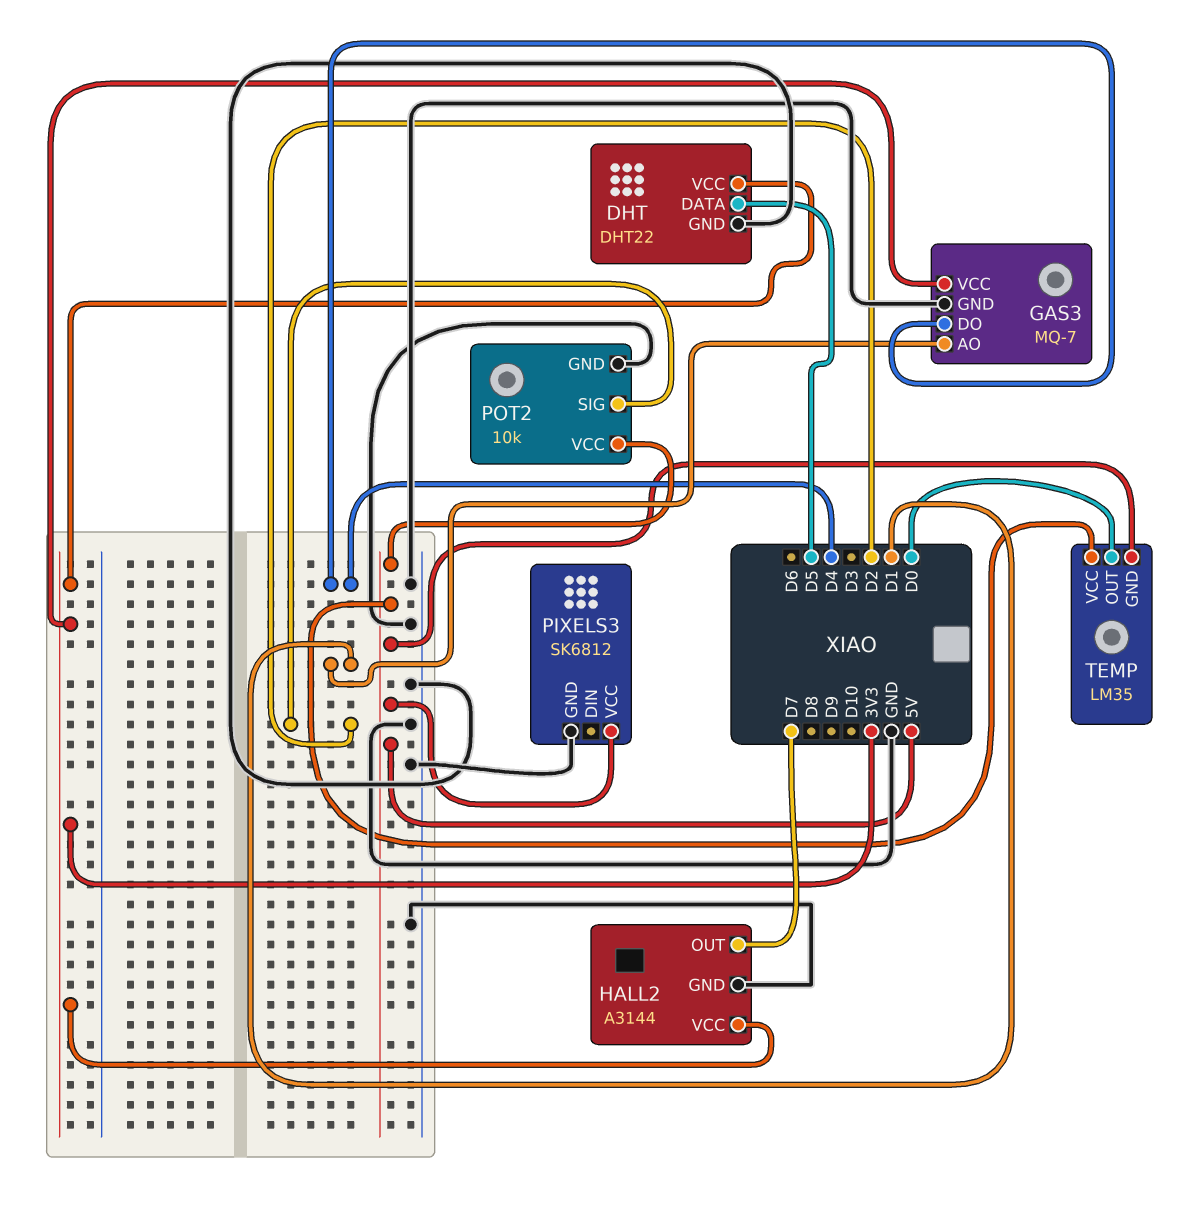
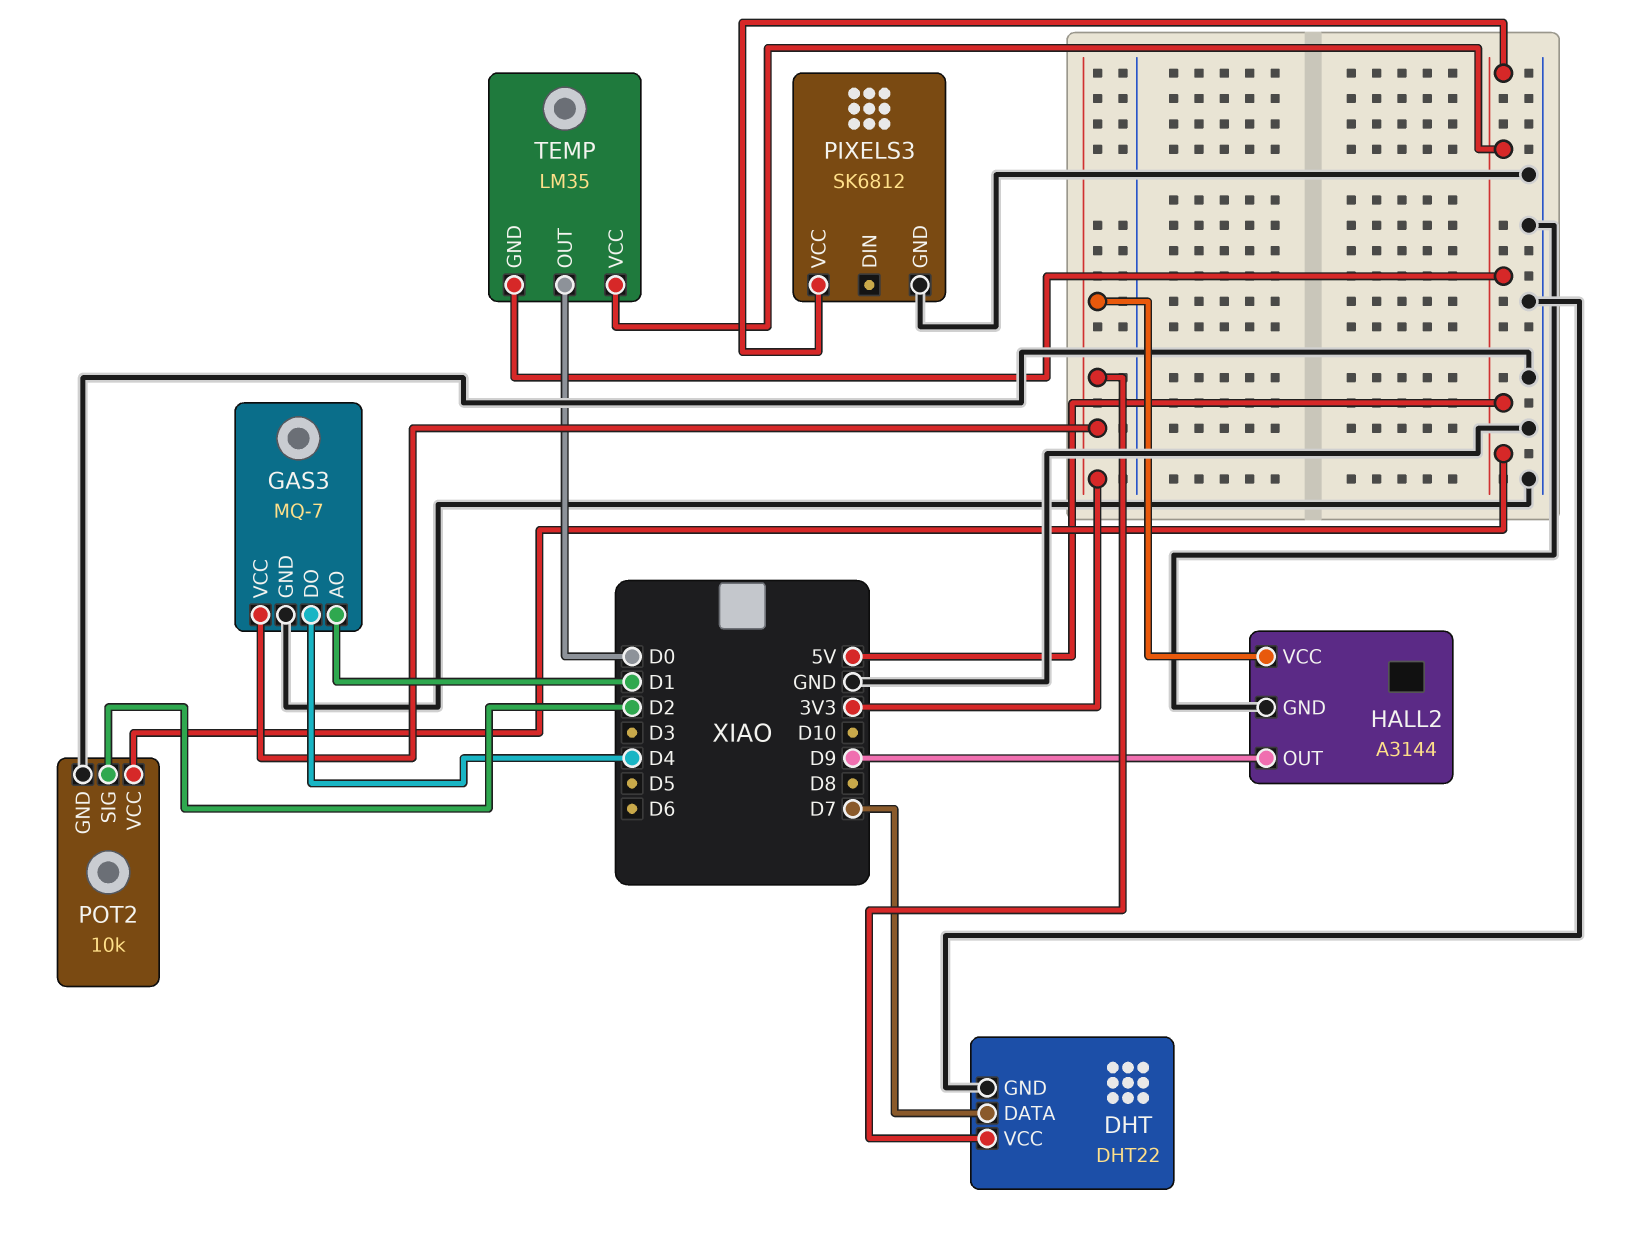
DHT pin DATA: D5 -> D7
HALL2 pin OUT: D7 -> D9

